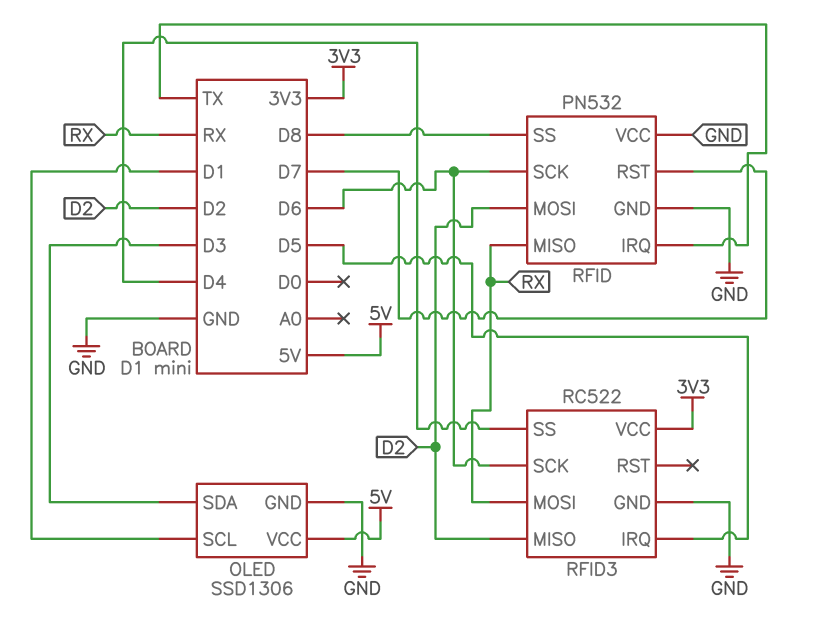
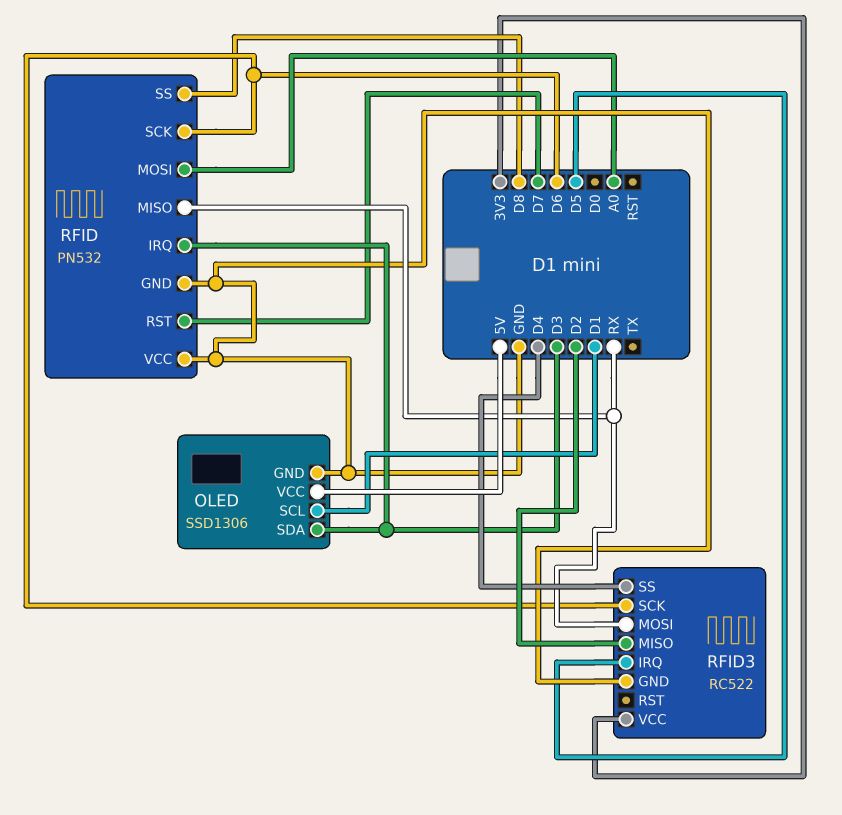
RFID pin IRQ: TX -> D3
RFID pin MOSI: D2 -> A0

